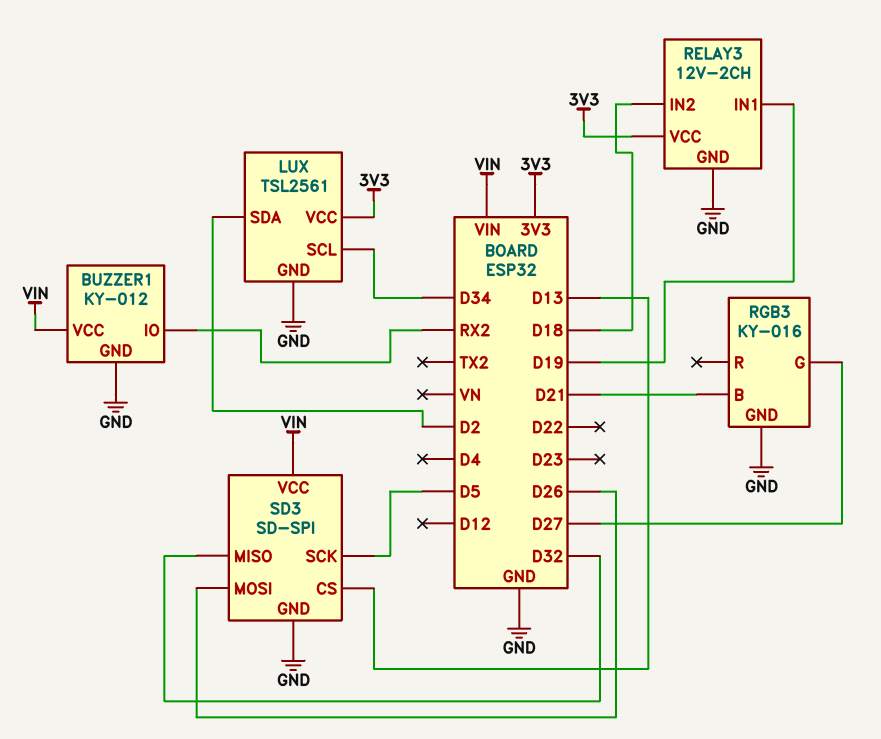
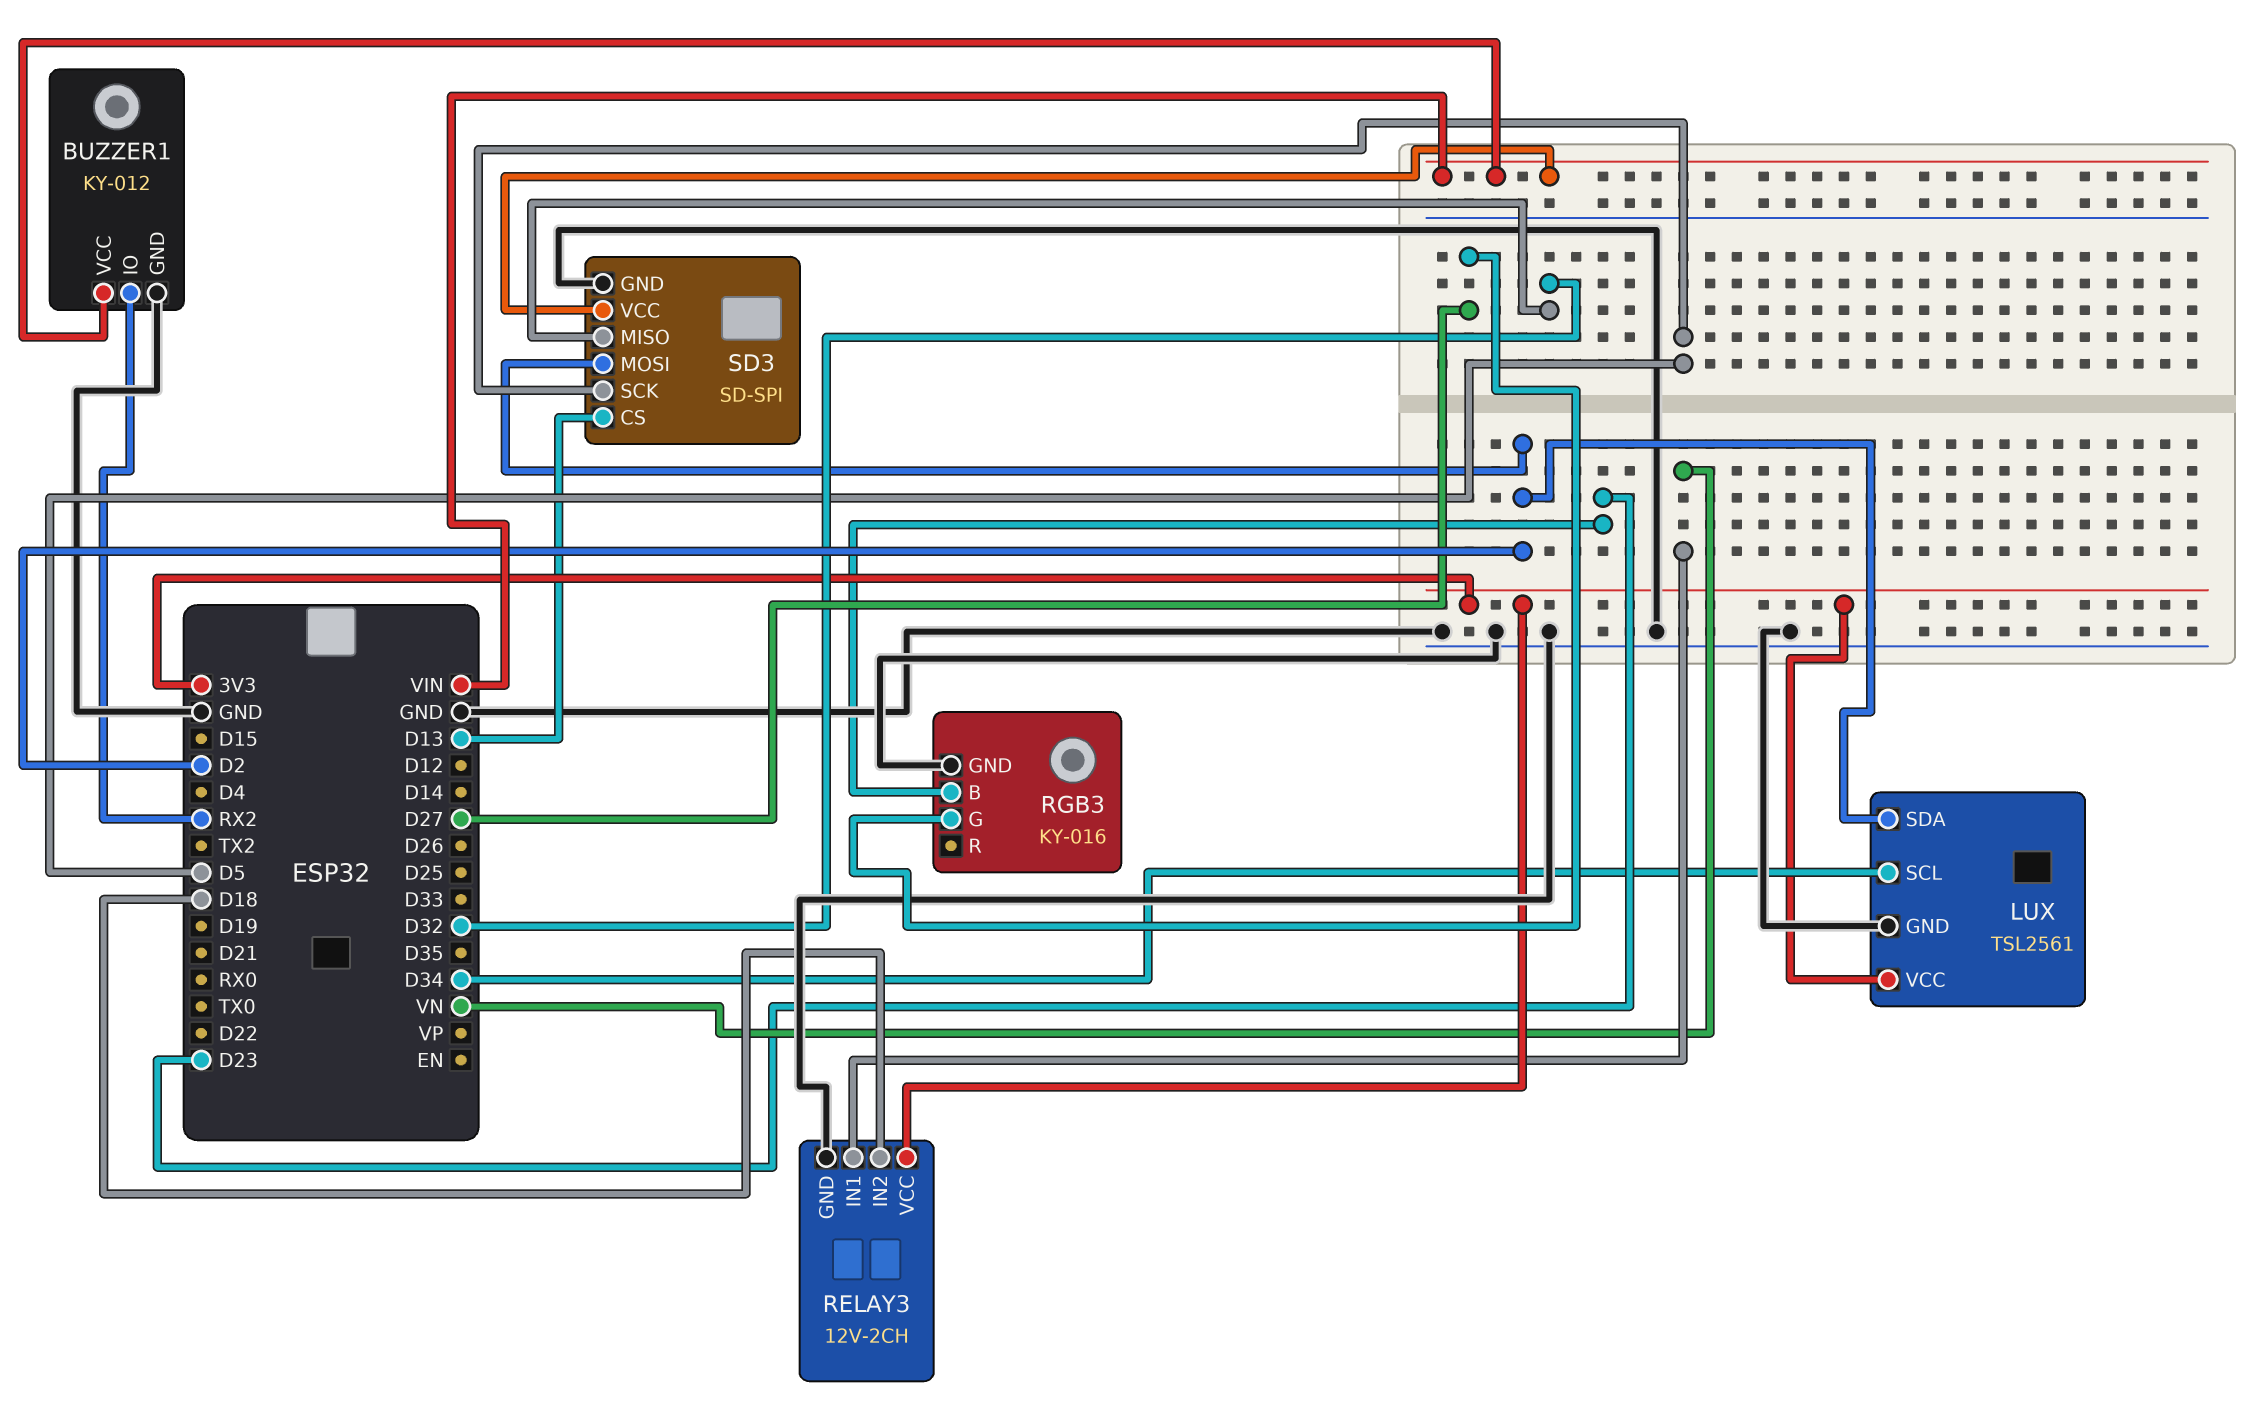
RELAY3 pin IN1: D19 -> VN
RGB3 pin B: D21 -> D23
SD3 pin MOSI: D26 -> D2

